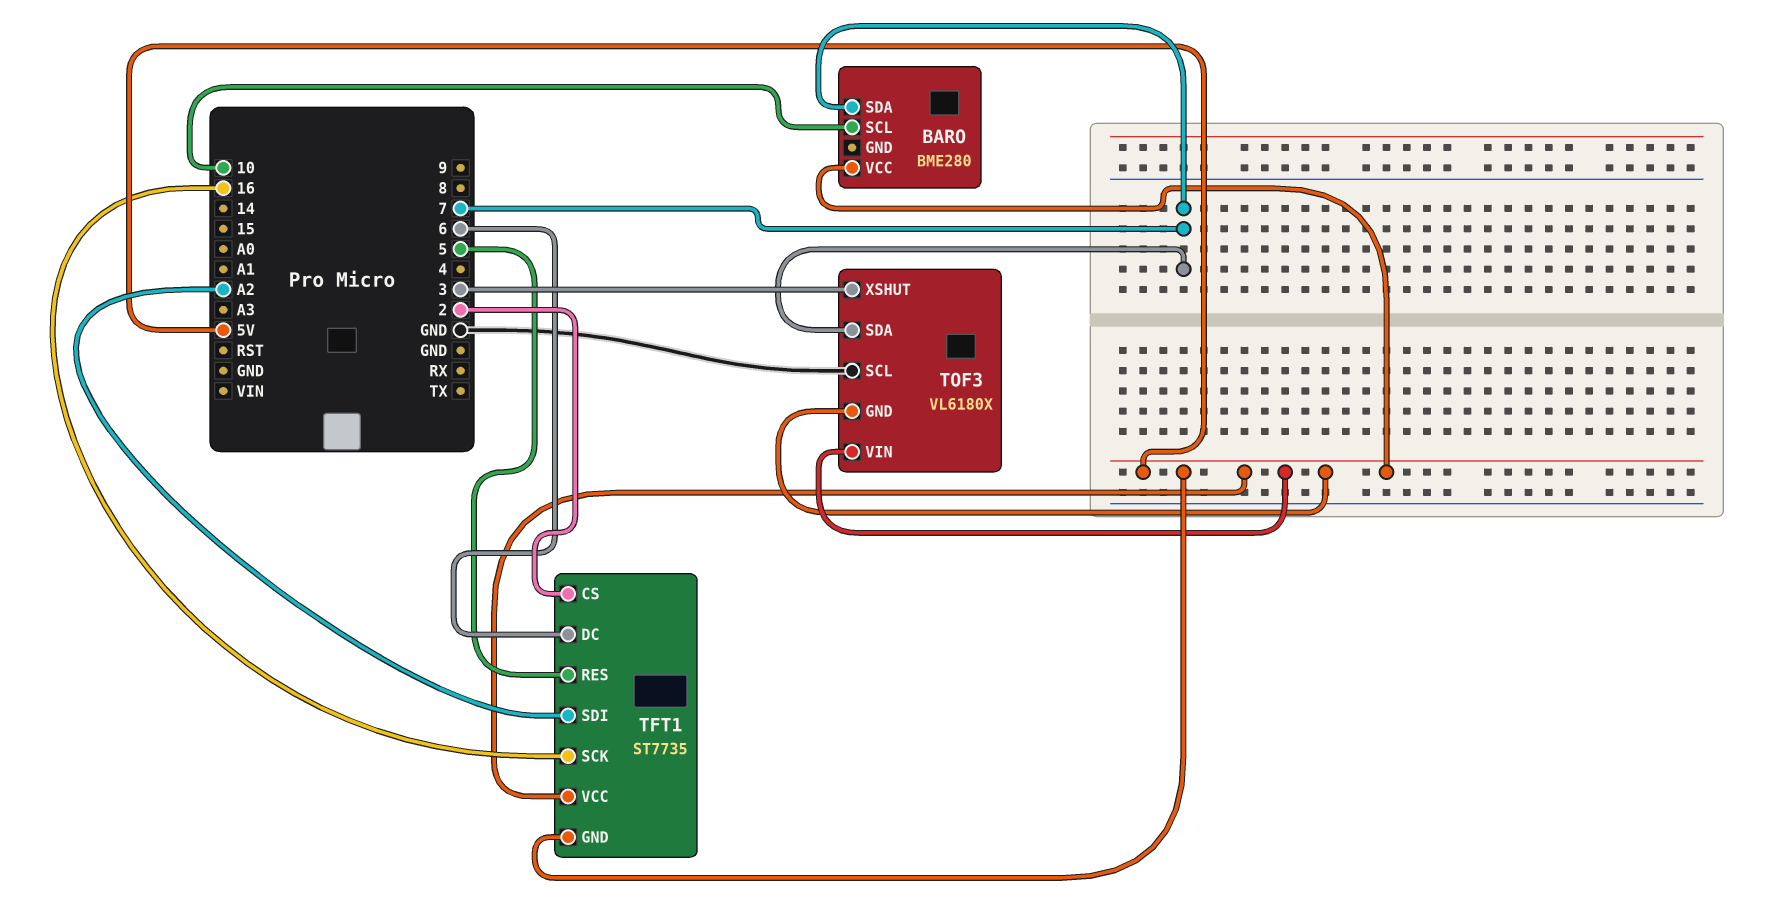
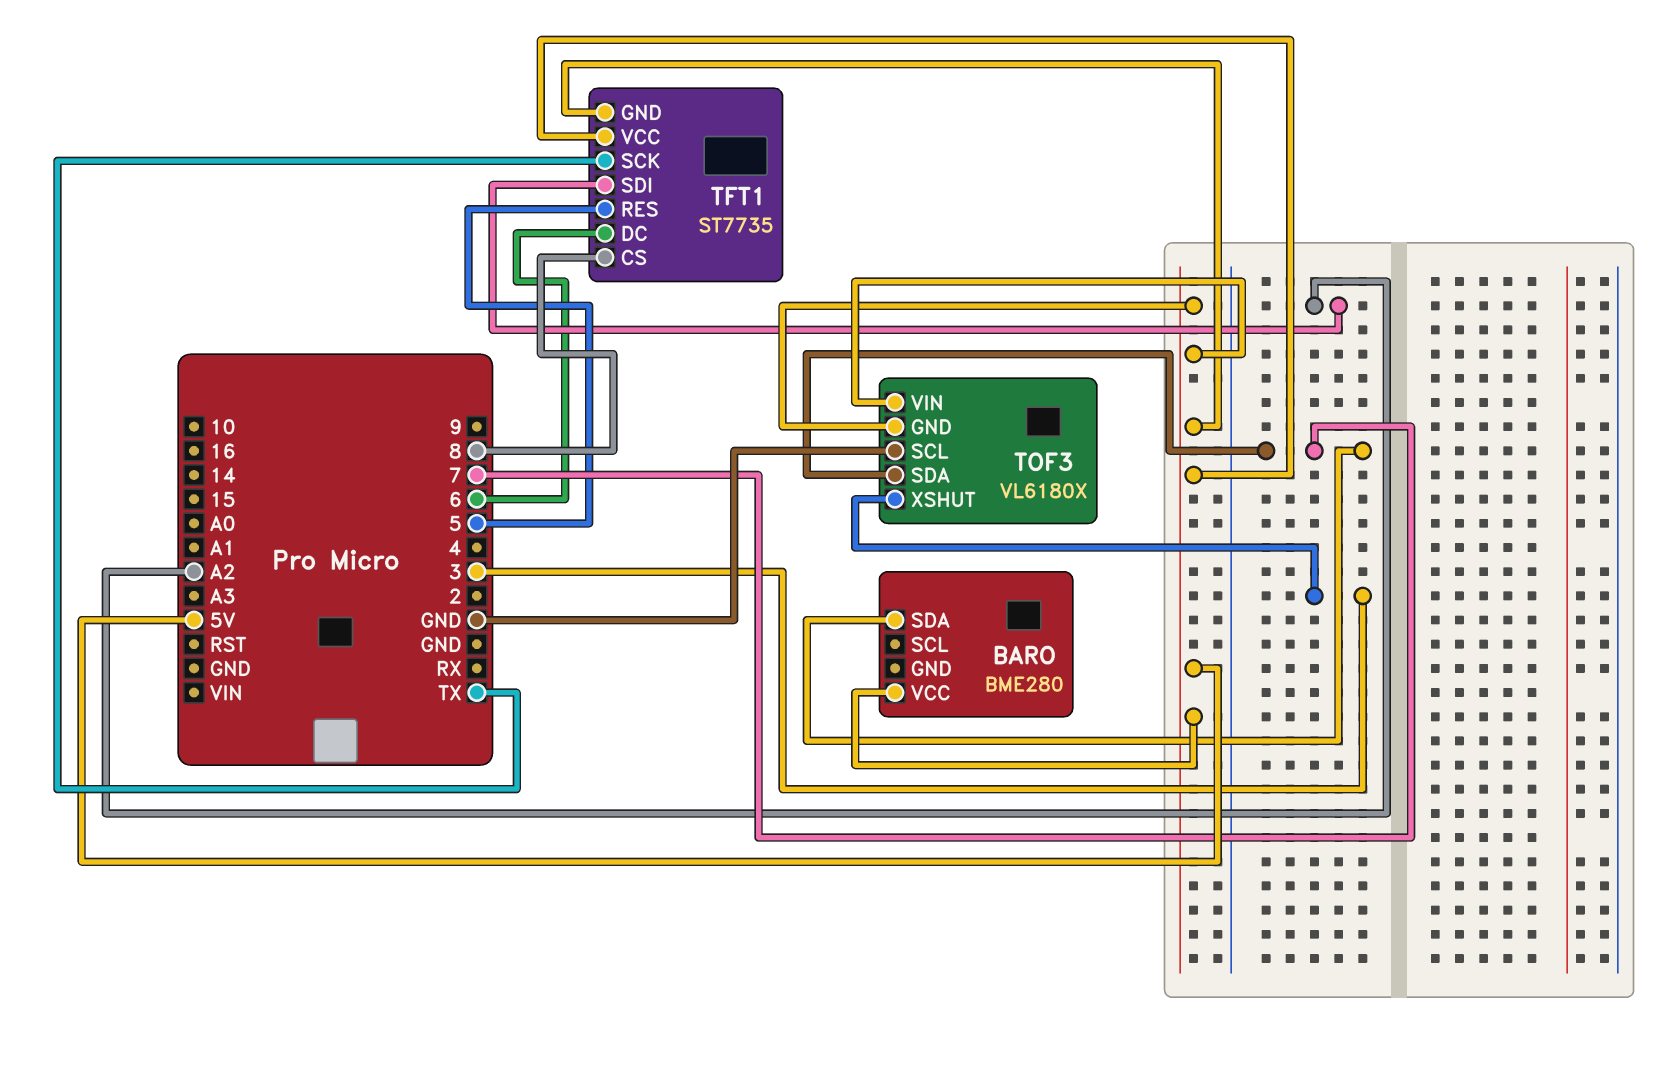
BARO pin SCL: 10 -> none
TFT1 pin CS: 2 -> 8
TFT1 pin SCK: 16 -> TX

